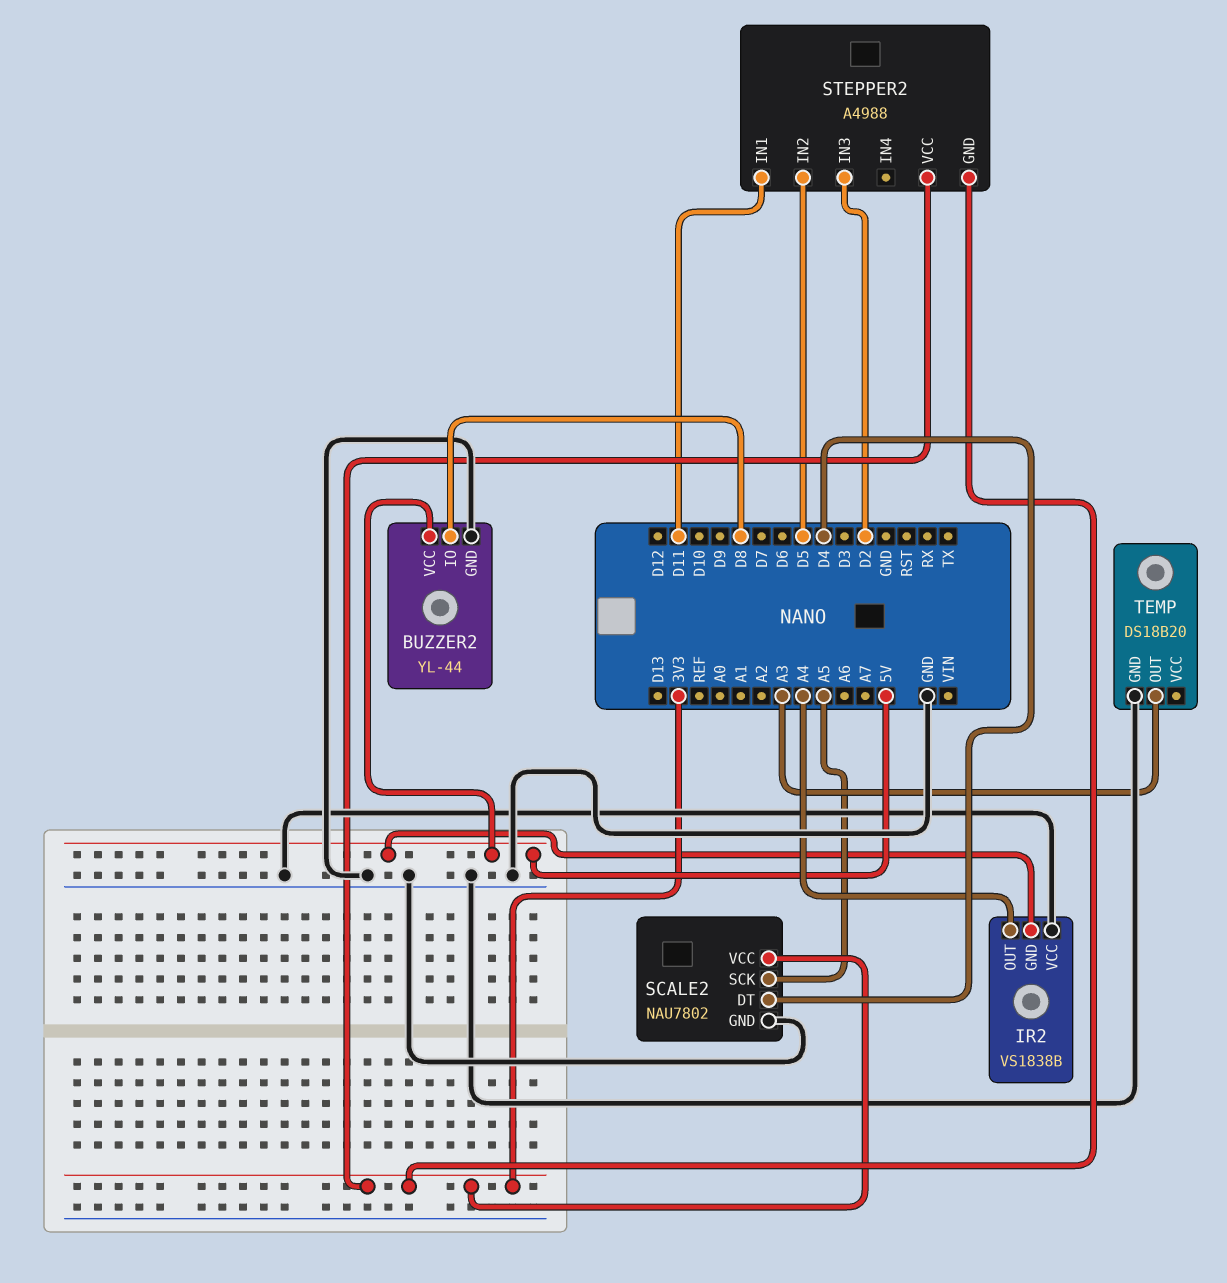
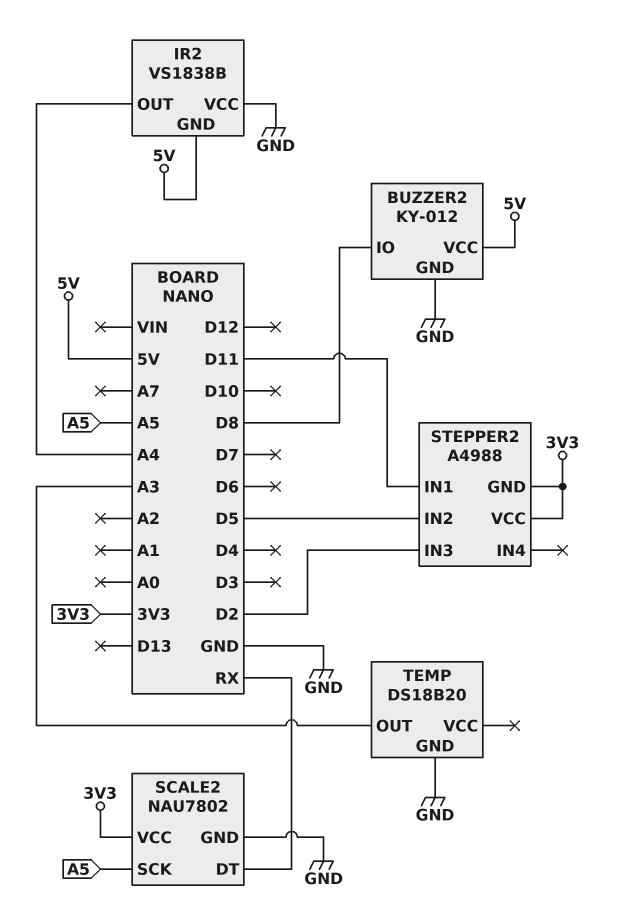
BUZZER2: YL-44 -> KY-012
SCALE2 pin DT: D4 -> RX

